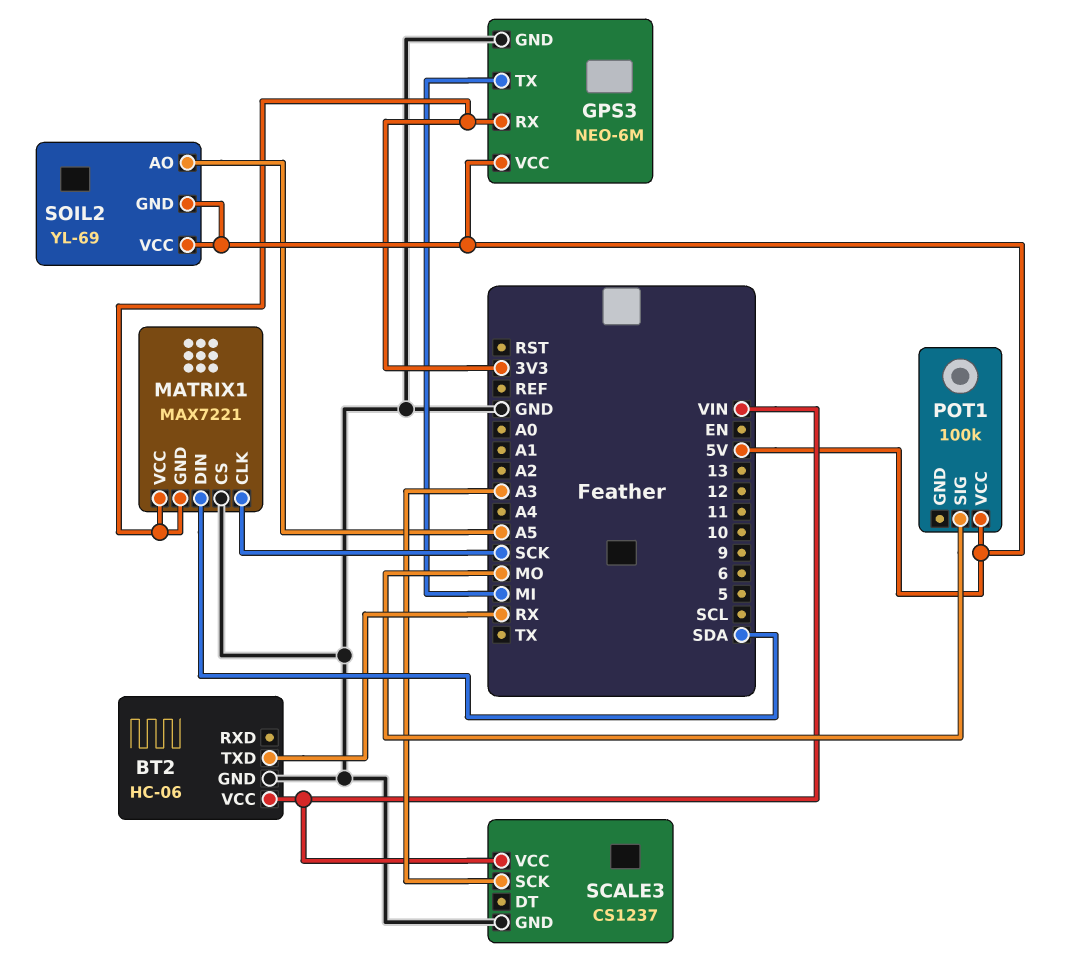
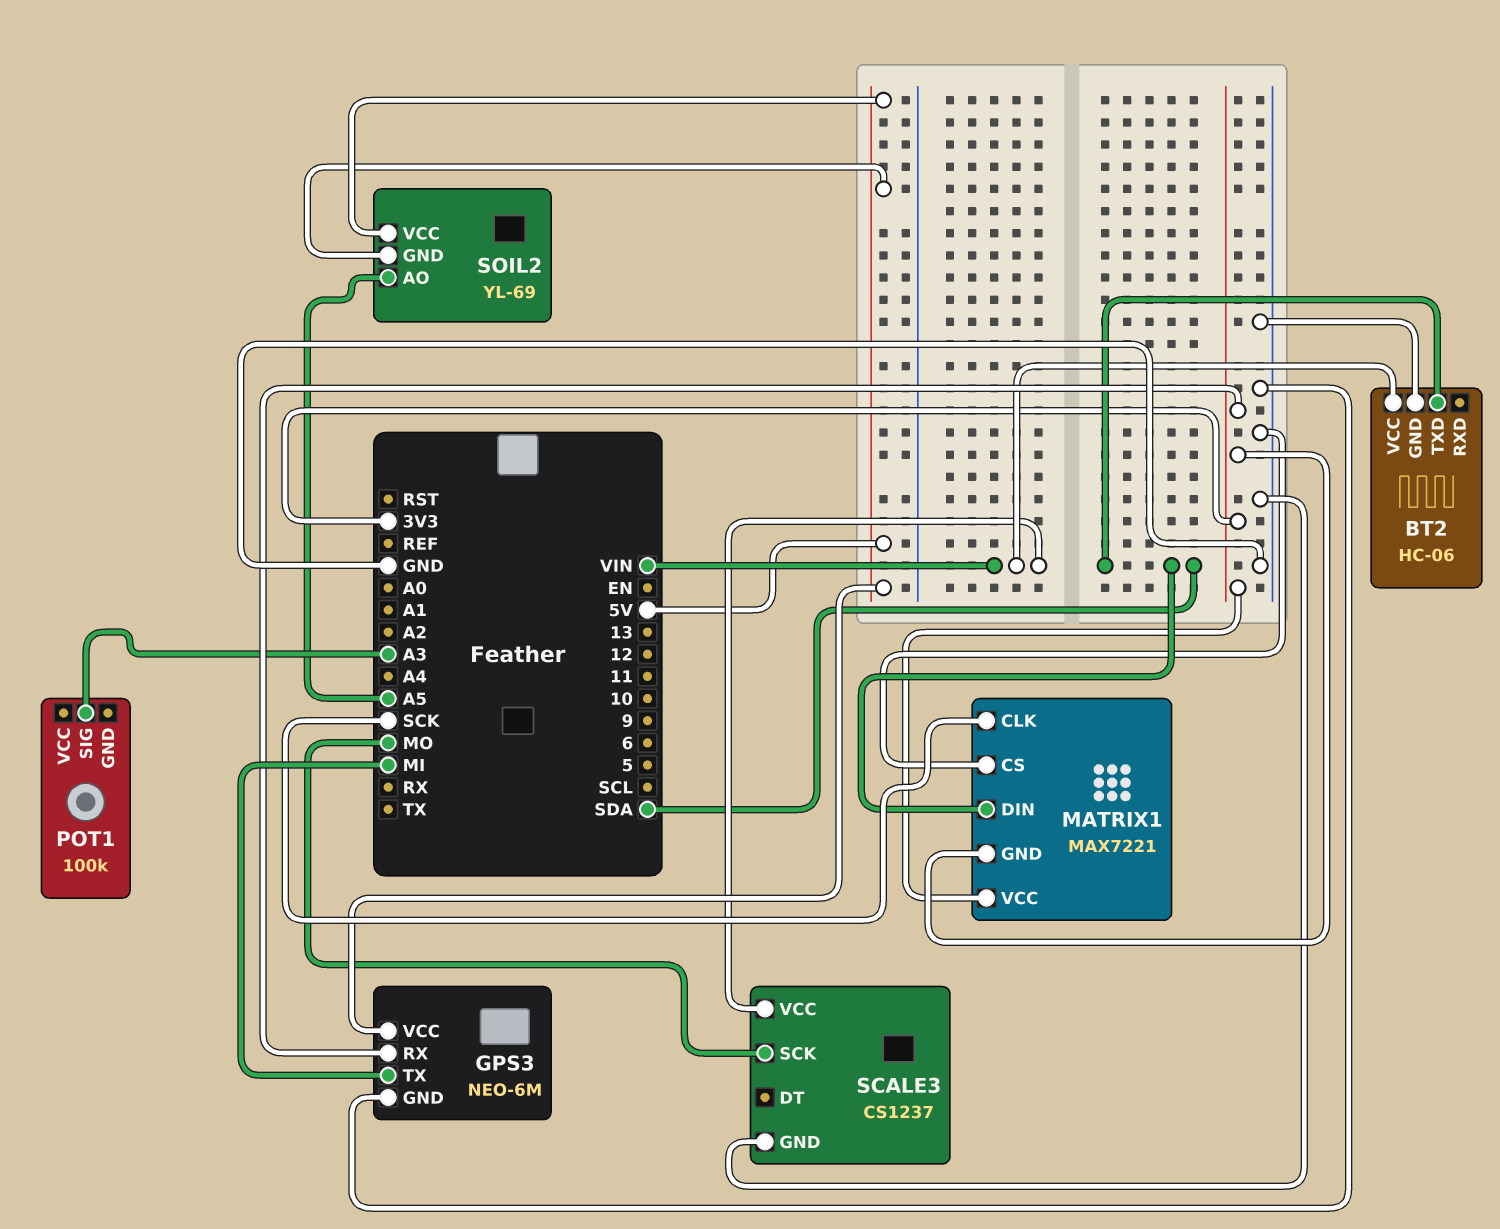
BT2 pin TXD: RX -> SDA
POT1 pin SIG: MO -> A3
POT1 pin VCC: 5V -> none
SCALE3 pin SCK: A3 -> MO

